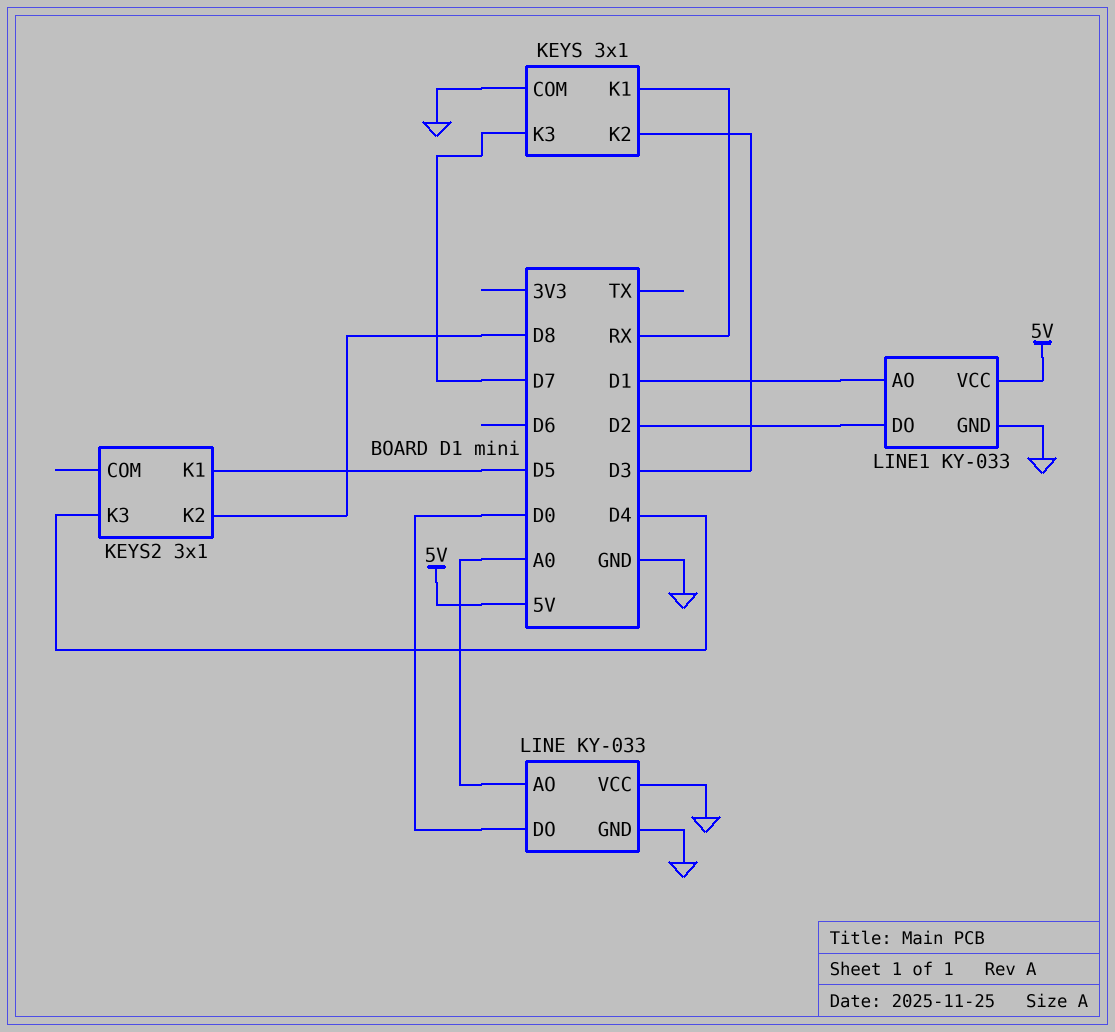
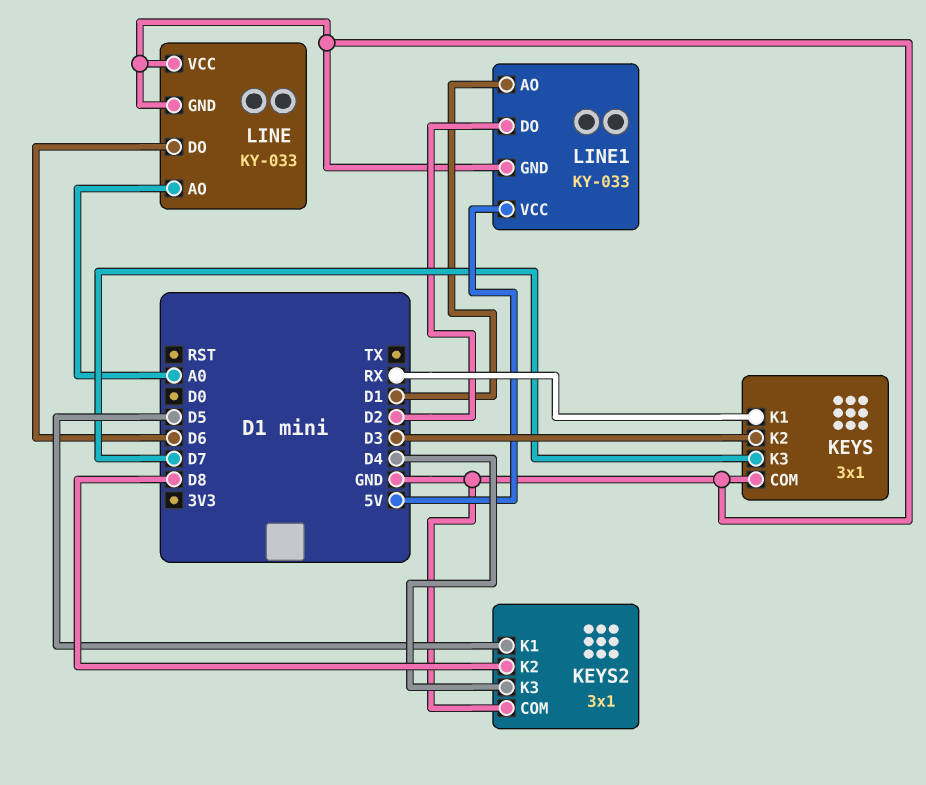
KEYS2 pin COM: none -> GND
LINE pin DO: D0 -> D6

